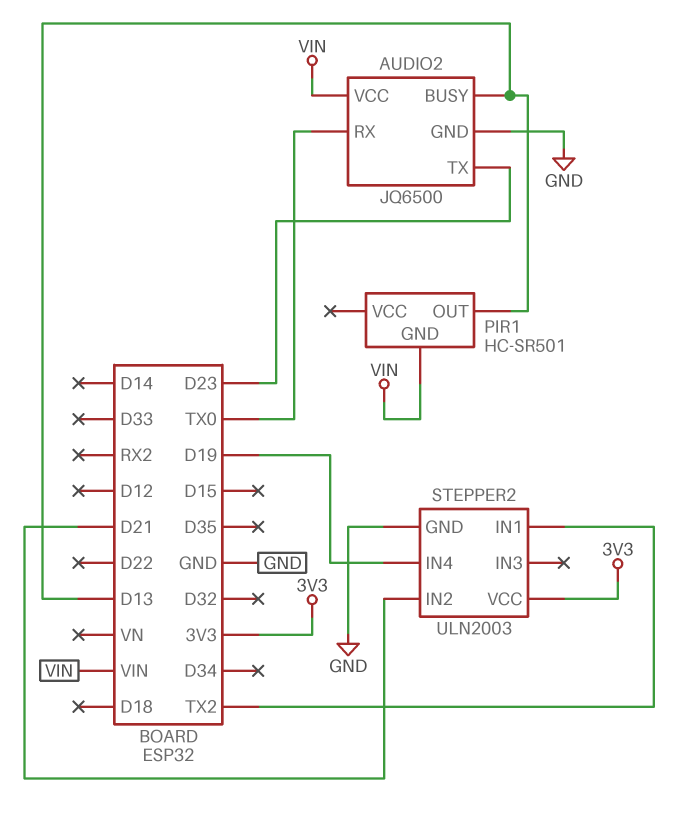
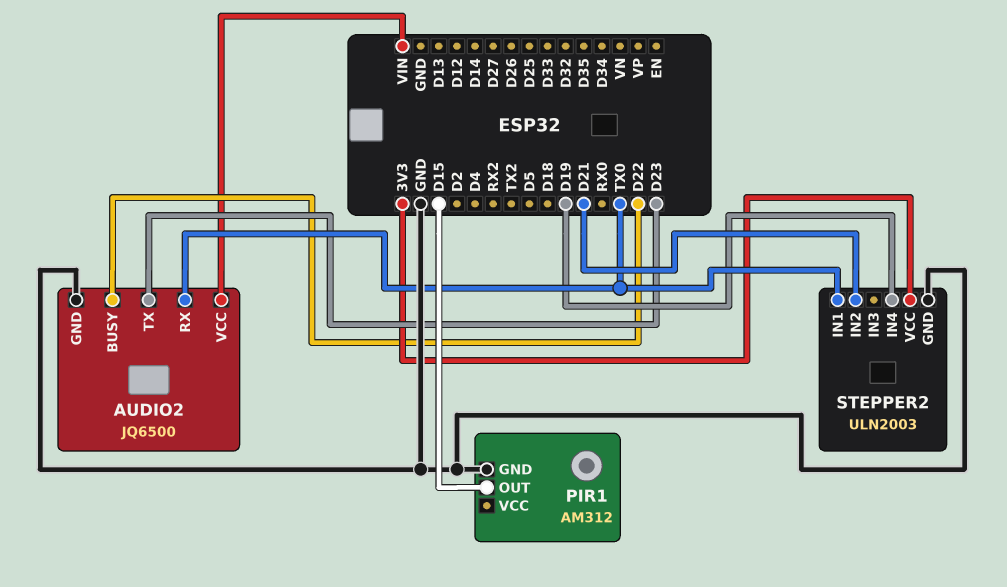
AUDIO2 pin BUSY: D13 -> D22
PIR1: HC-SR501 -> AM312
PIR1 pin GND: VIN -> GND
PIR1 pin OUT: D13 -> D15
STEPPER2 pin IN1: TX2 -> TX0

